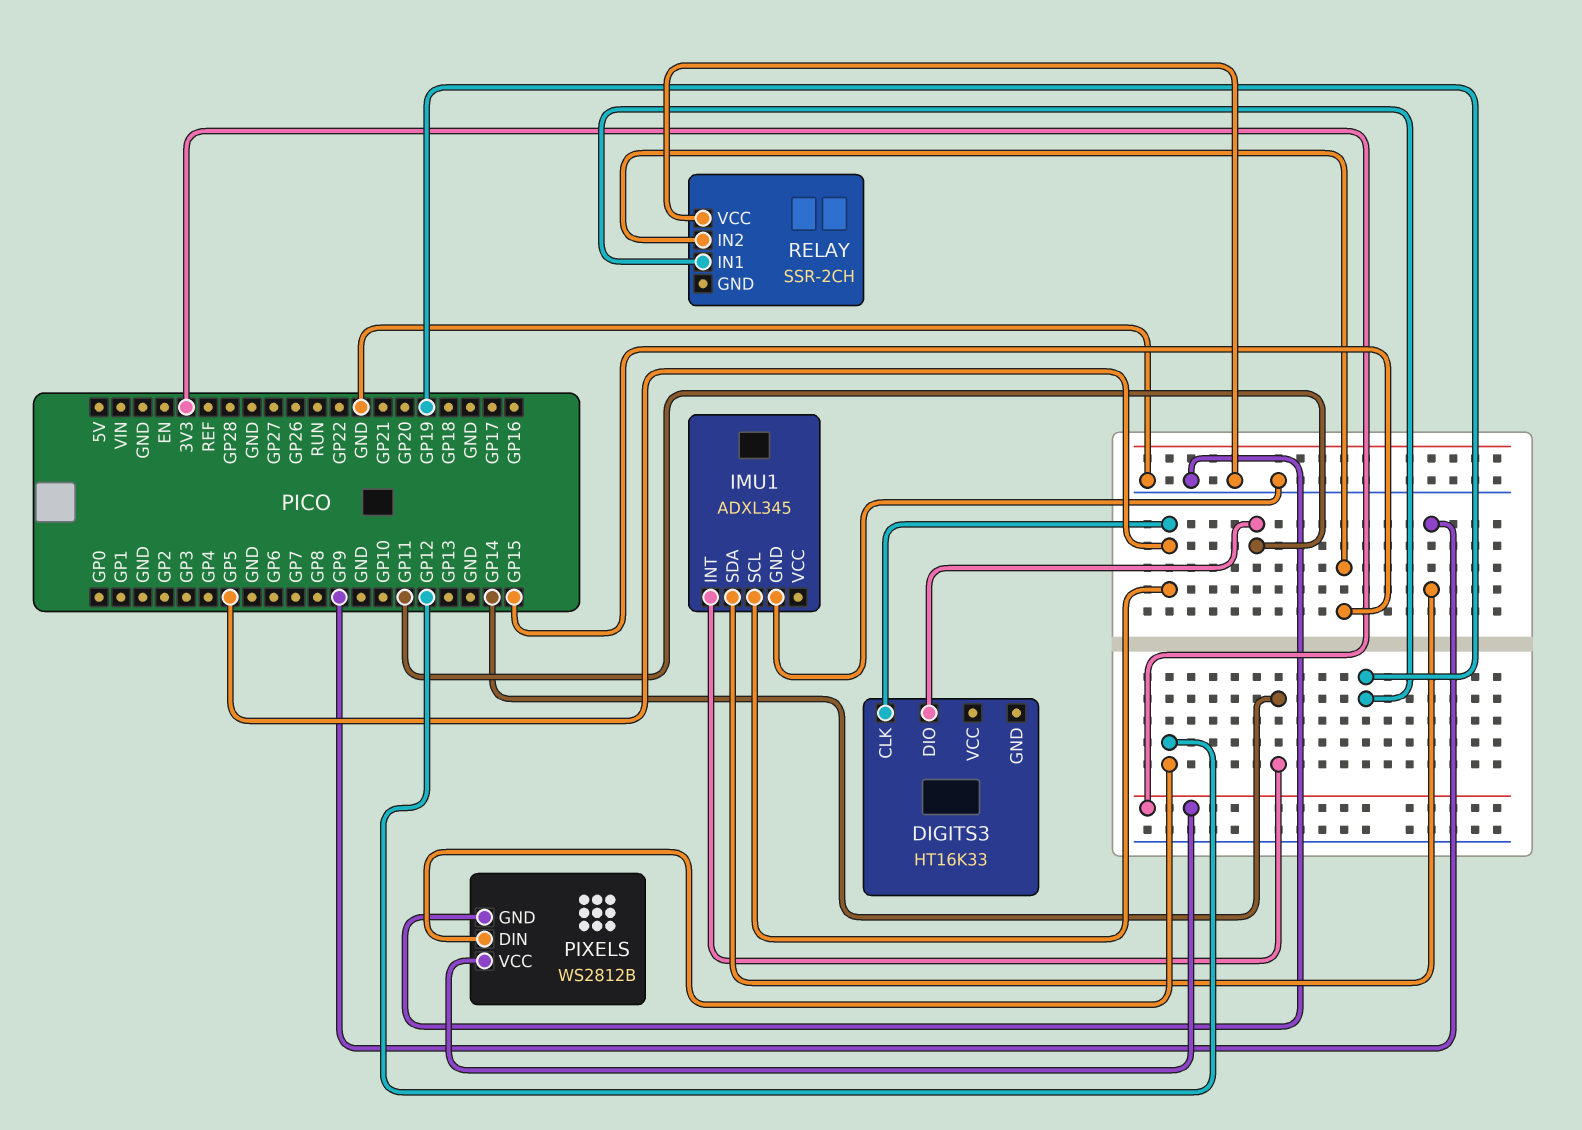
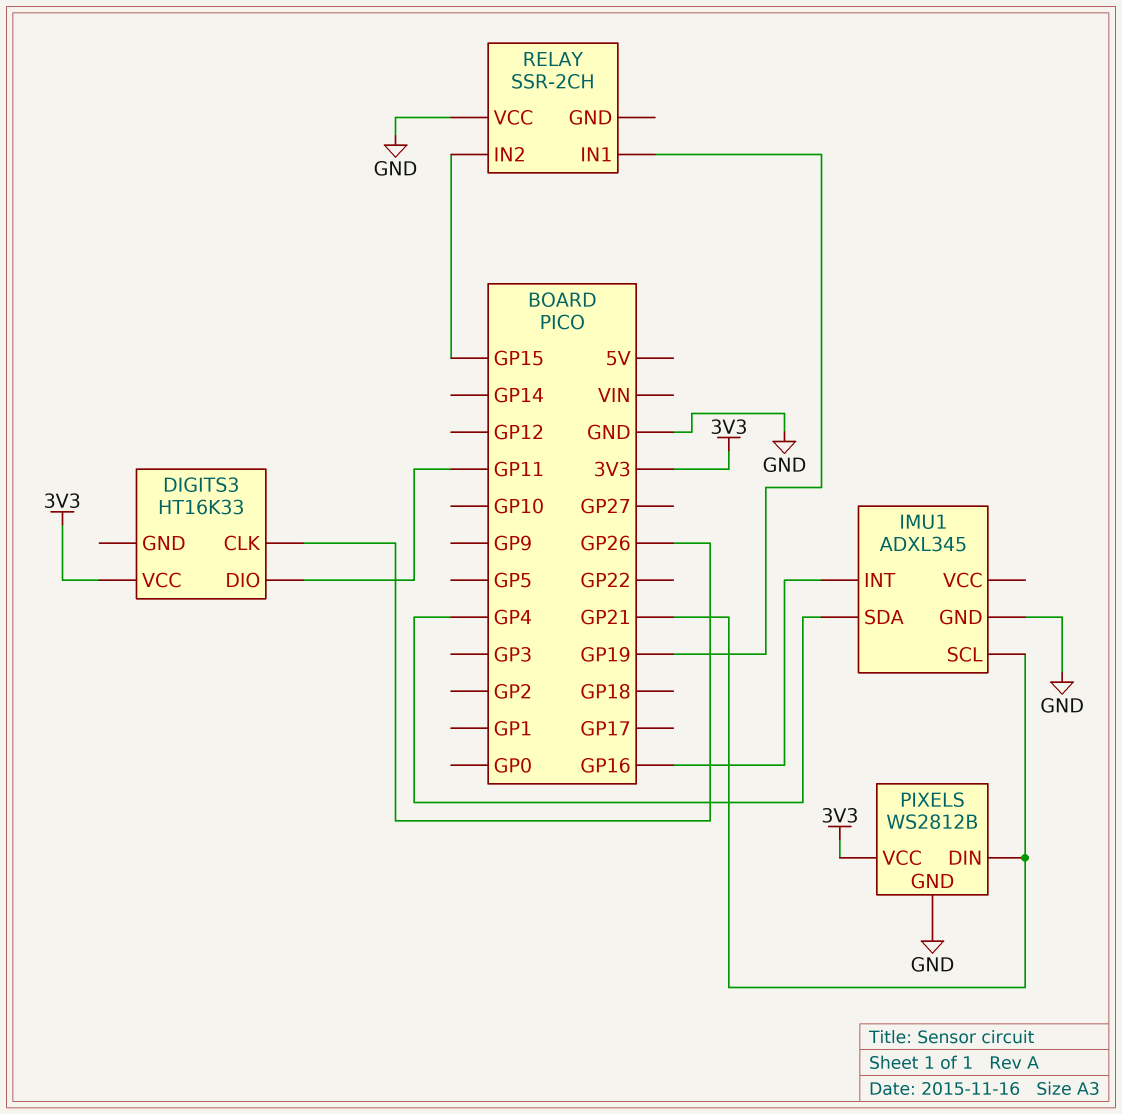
DIGITS3 pin CLK: GP5 -> GP26
DIGITS3 pin VCC: none -> 3V3
IMU1 pin INT: GP14 -> GP16
IMU1 pin SCL: GP5 -> GP21
IMU1 pin SDA: GP9 -> GP4
PIXELS pin DIN: GP12 -> GP21

